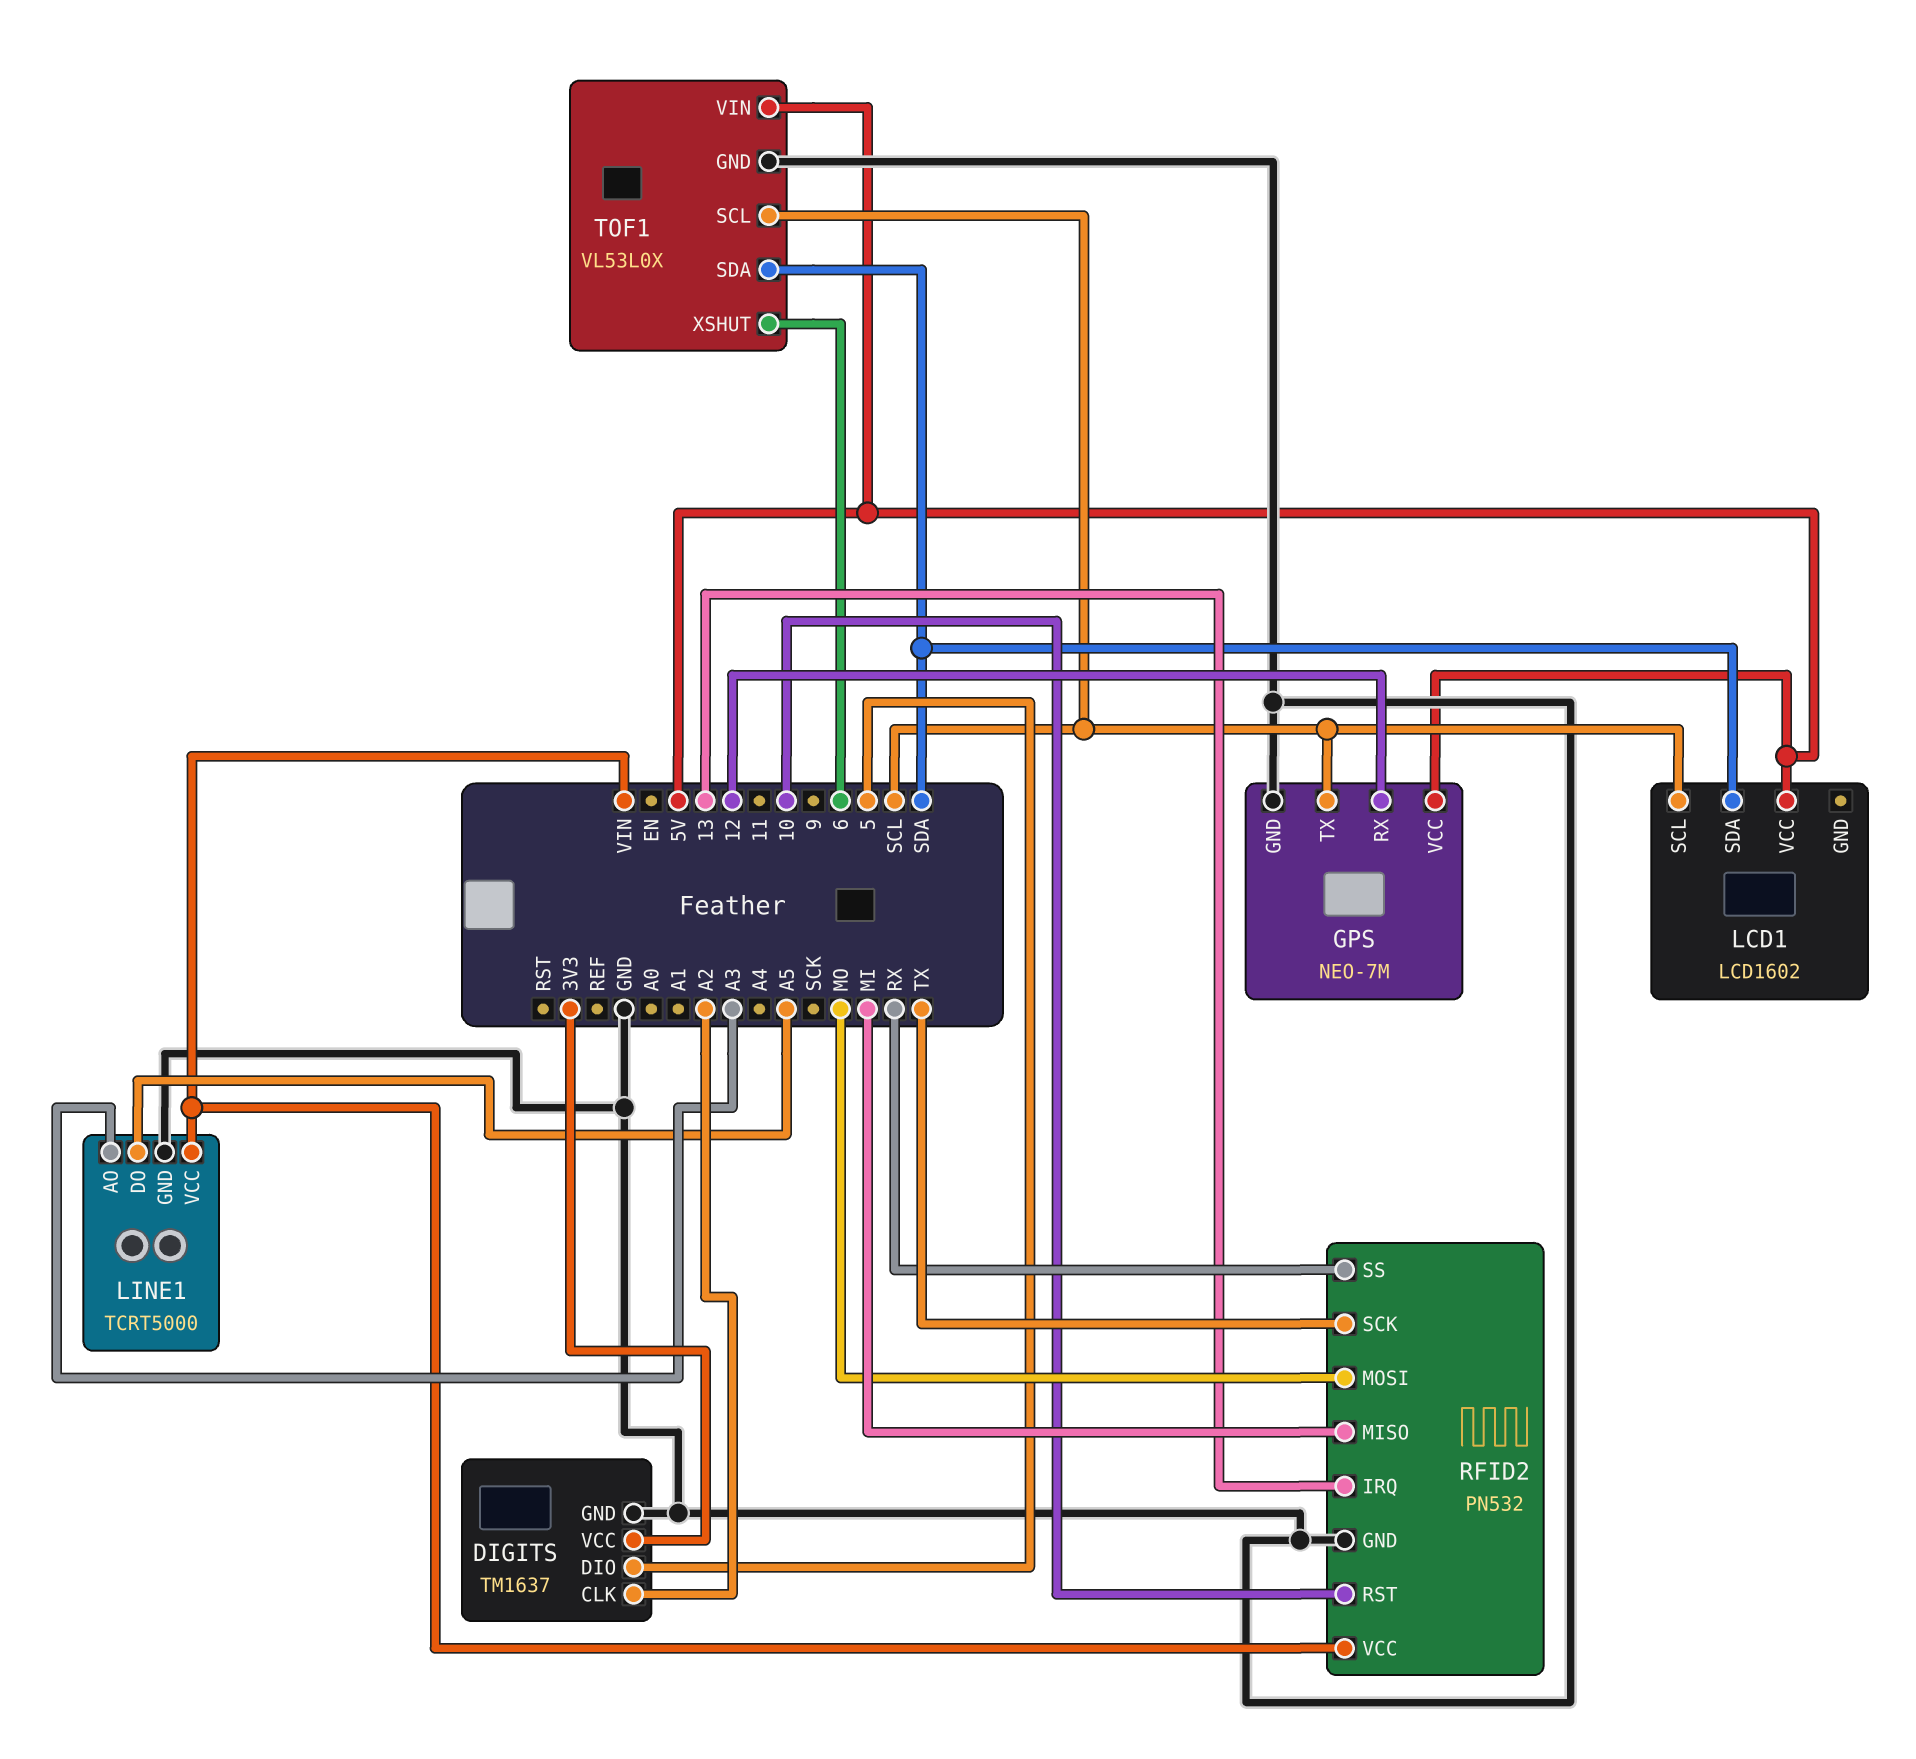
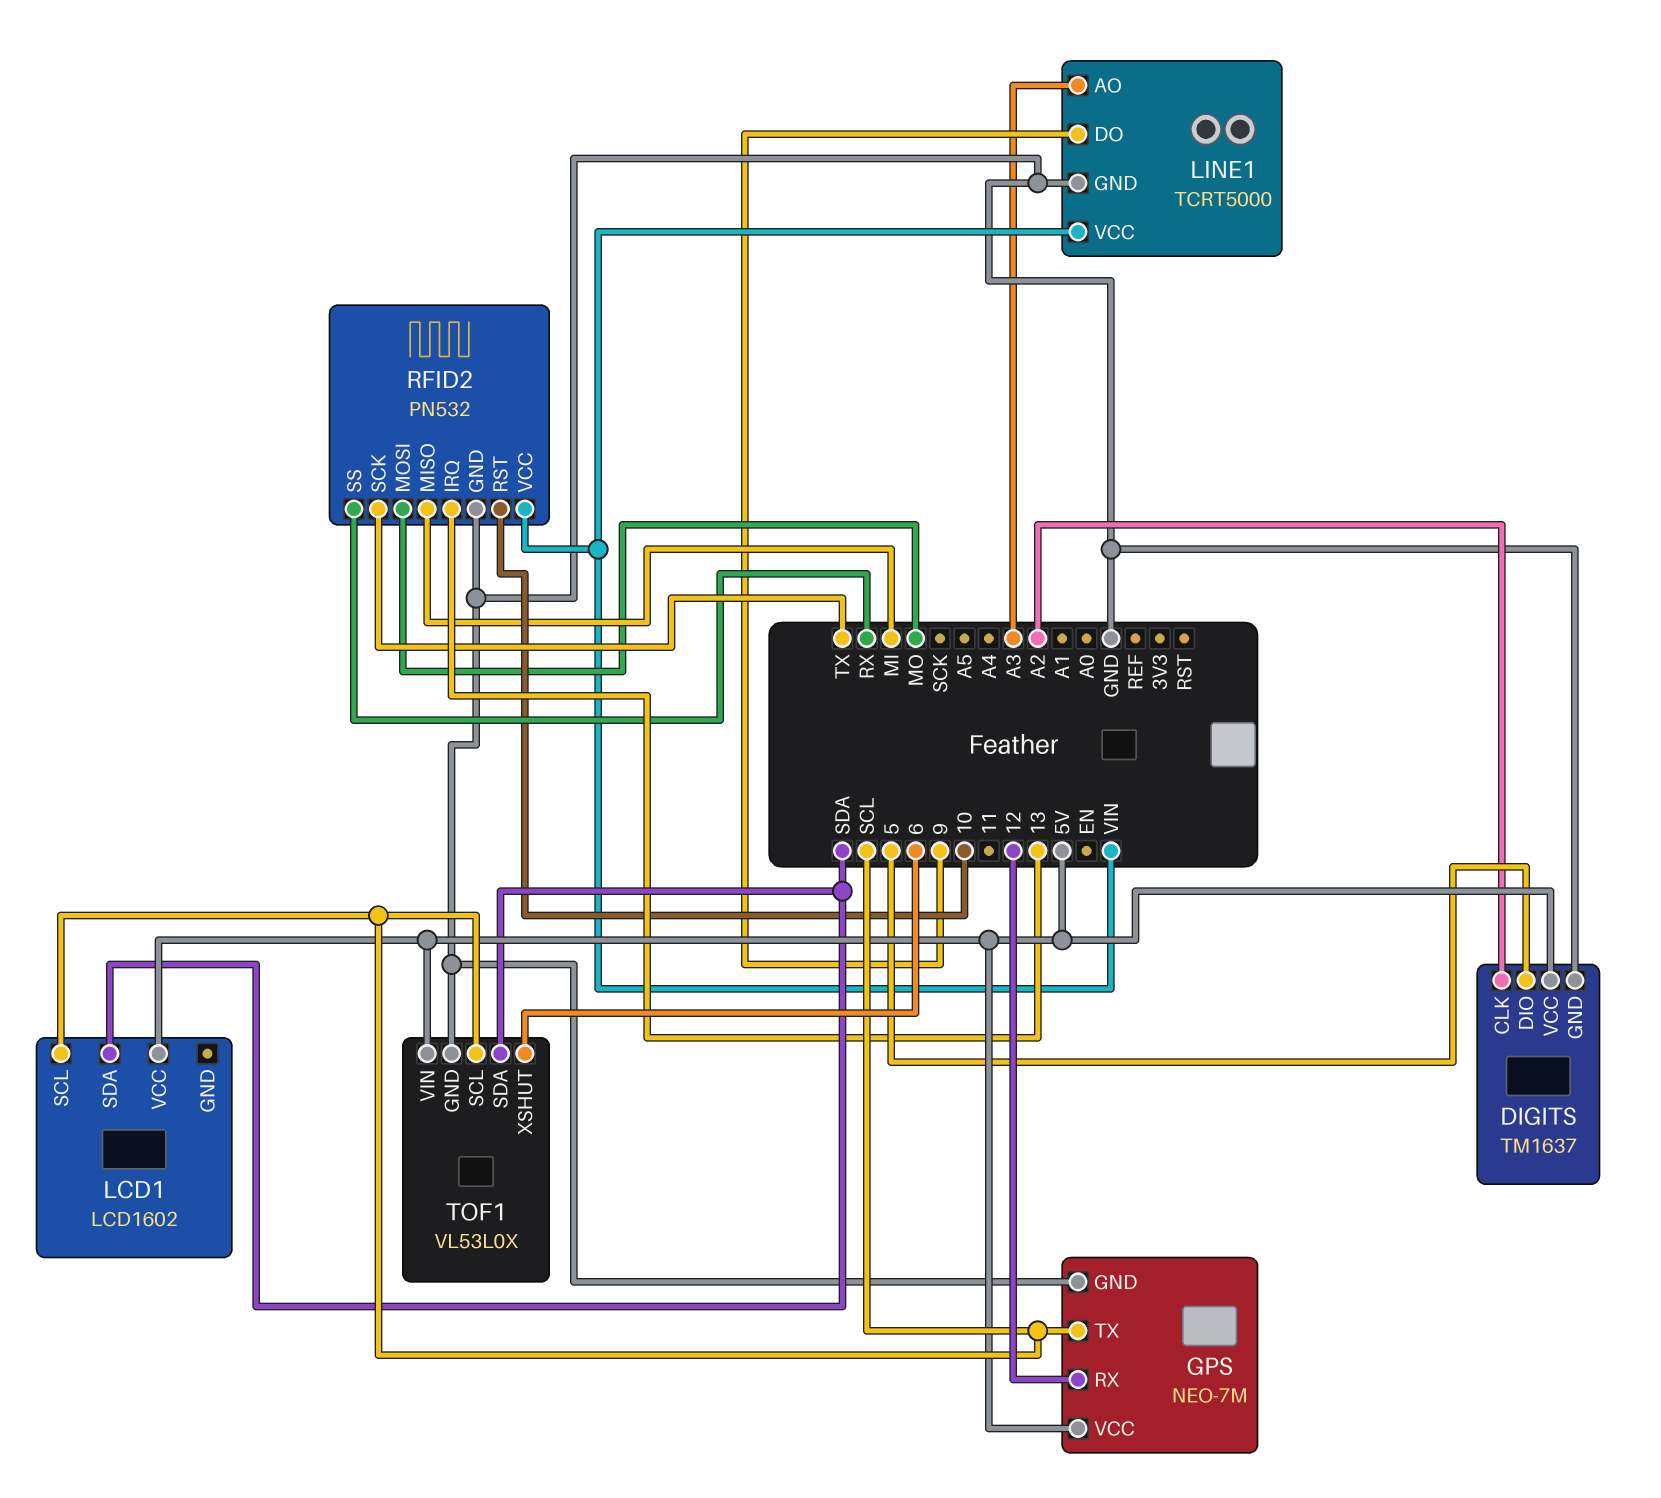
DIGITS pin VCC: 3V3 -> 5V
LINE1 pin DO: A5 -> 9

